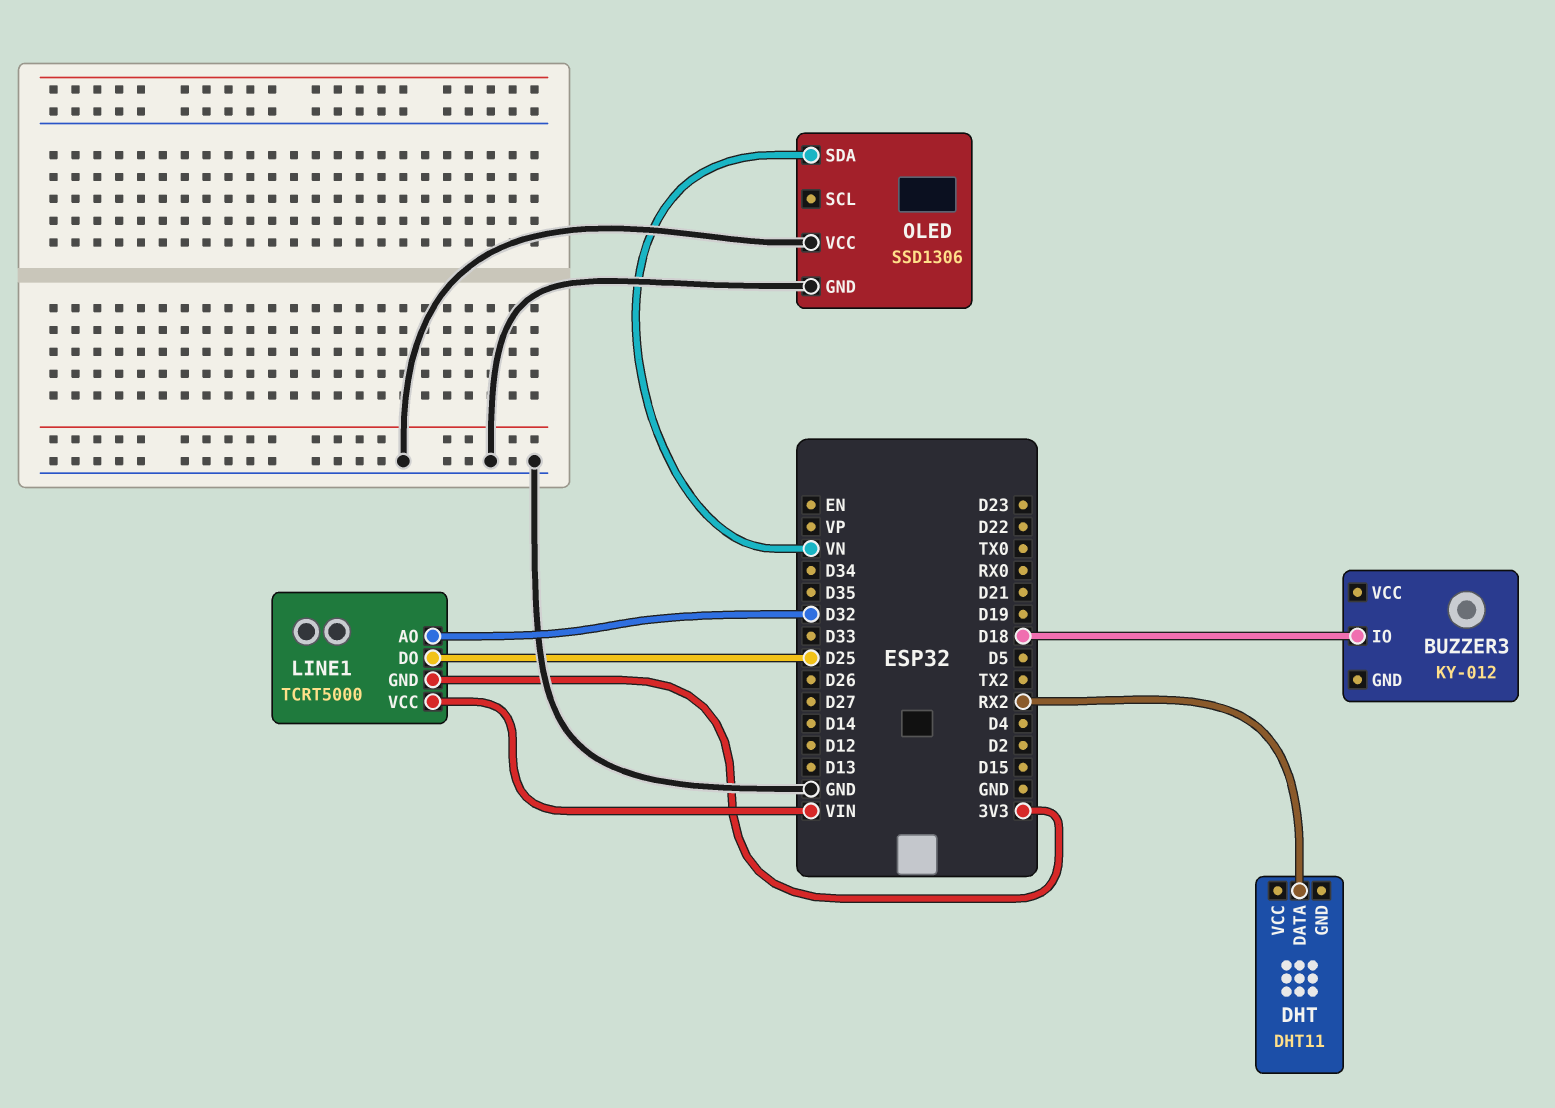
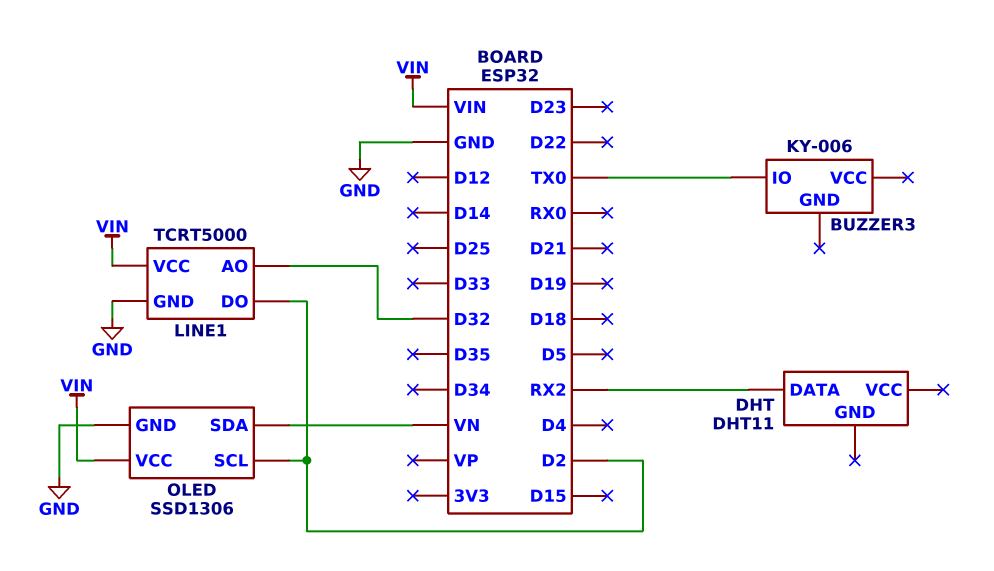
BUZZER3: KY-012 -> KY-006
BUZZER3 pin IO: D18 -> TX0
LINE1 pin DO: D25 -> D2
LINE1 pin GND: 3V3 -> GND
OLED pin SCL: none -> D2
OLED pin VCC: GND -> VIN

